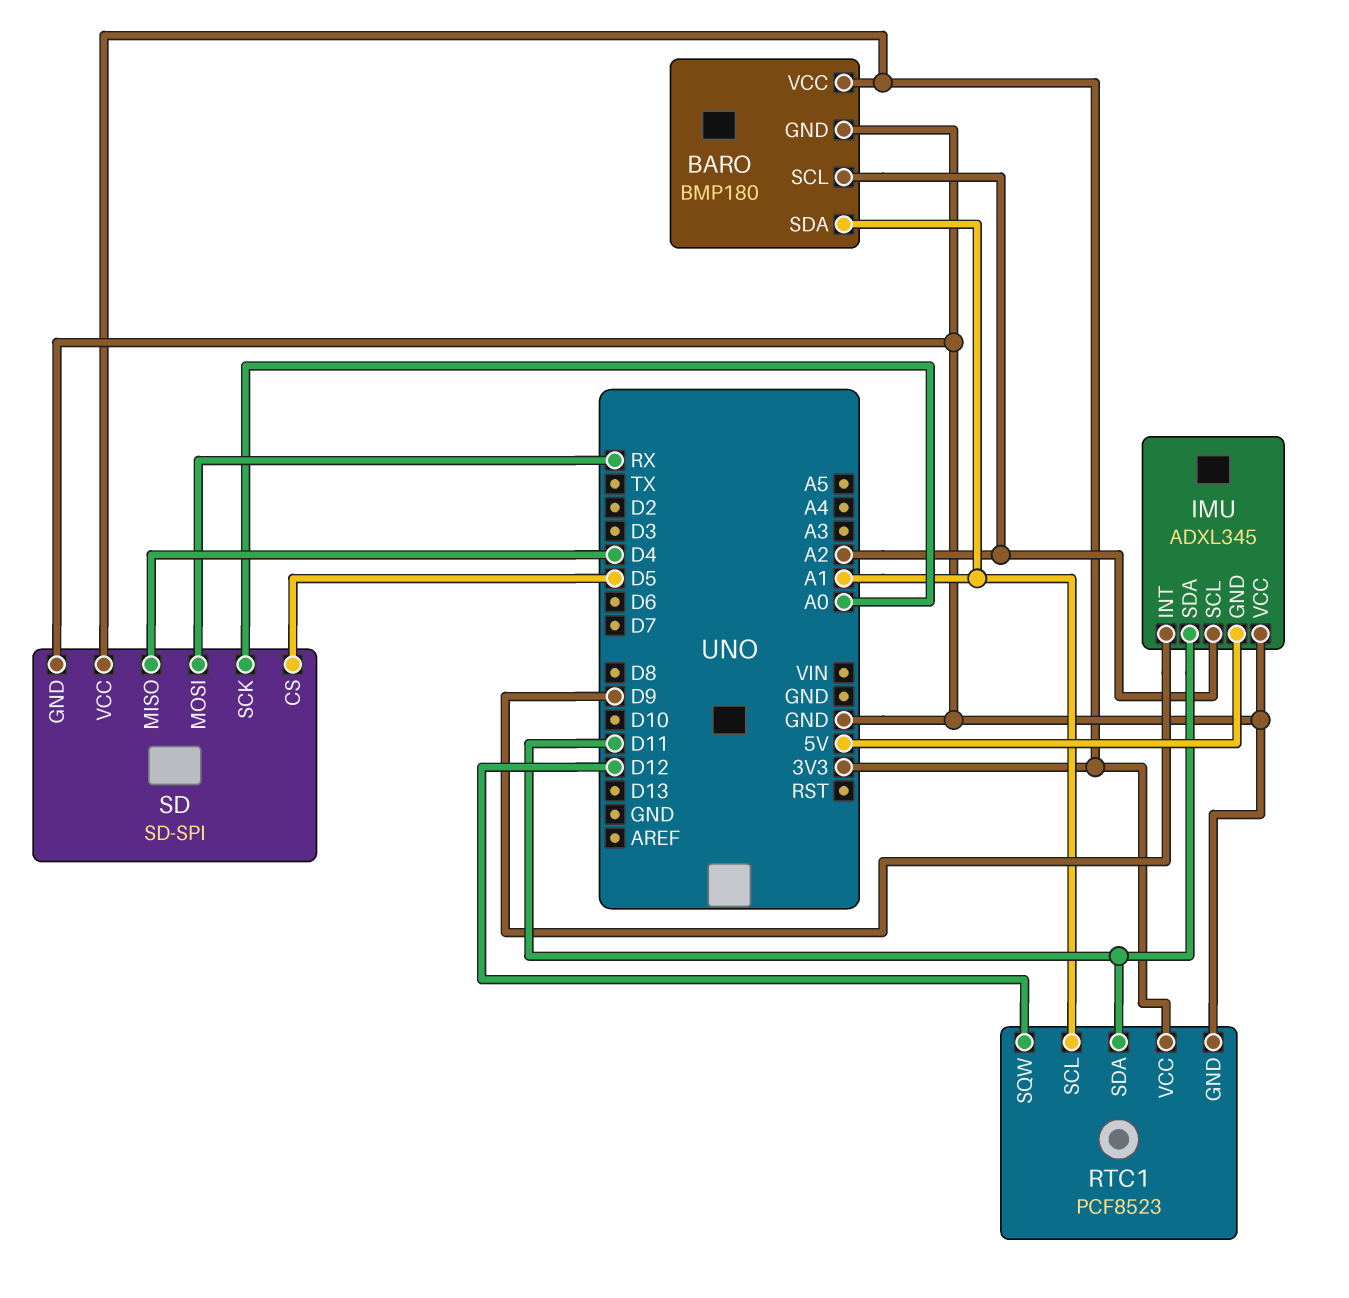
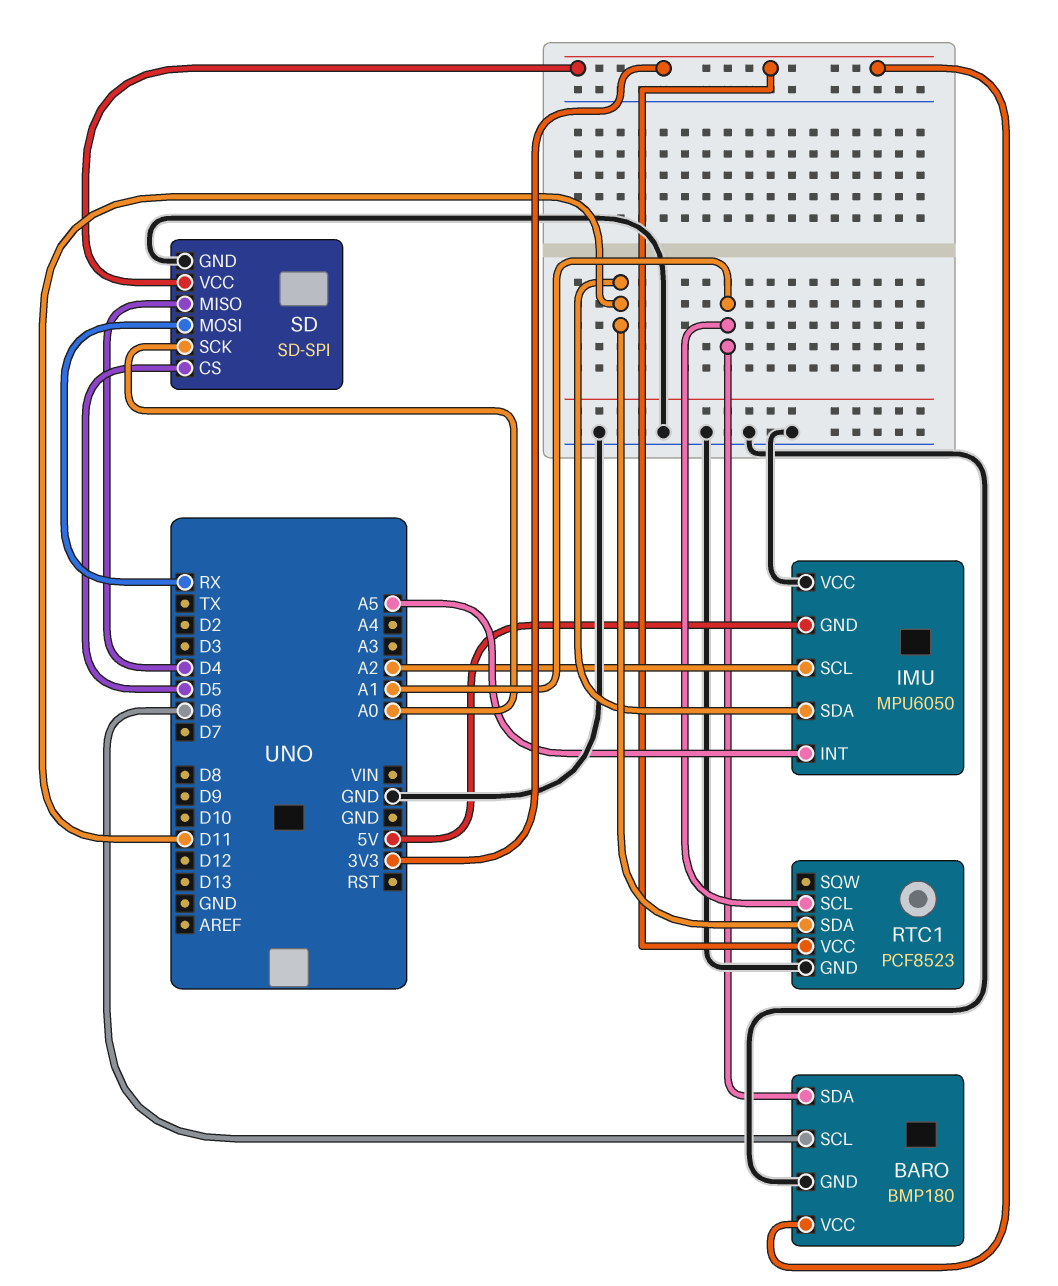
BARO pin SCL: A2 -> D6
IMU: ADXL345 -> MPU6050
IMU pin INT: D9 -> A5
RTC1 pin SQW: D12 -> none

